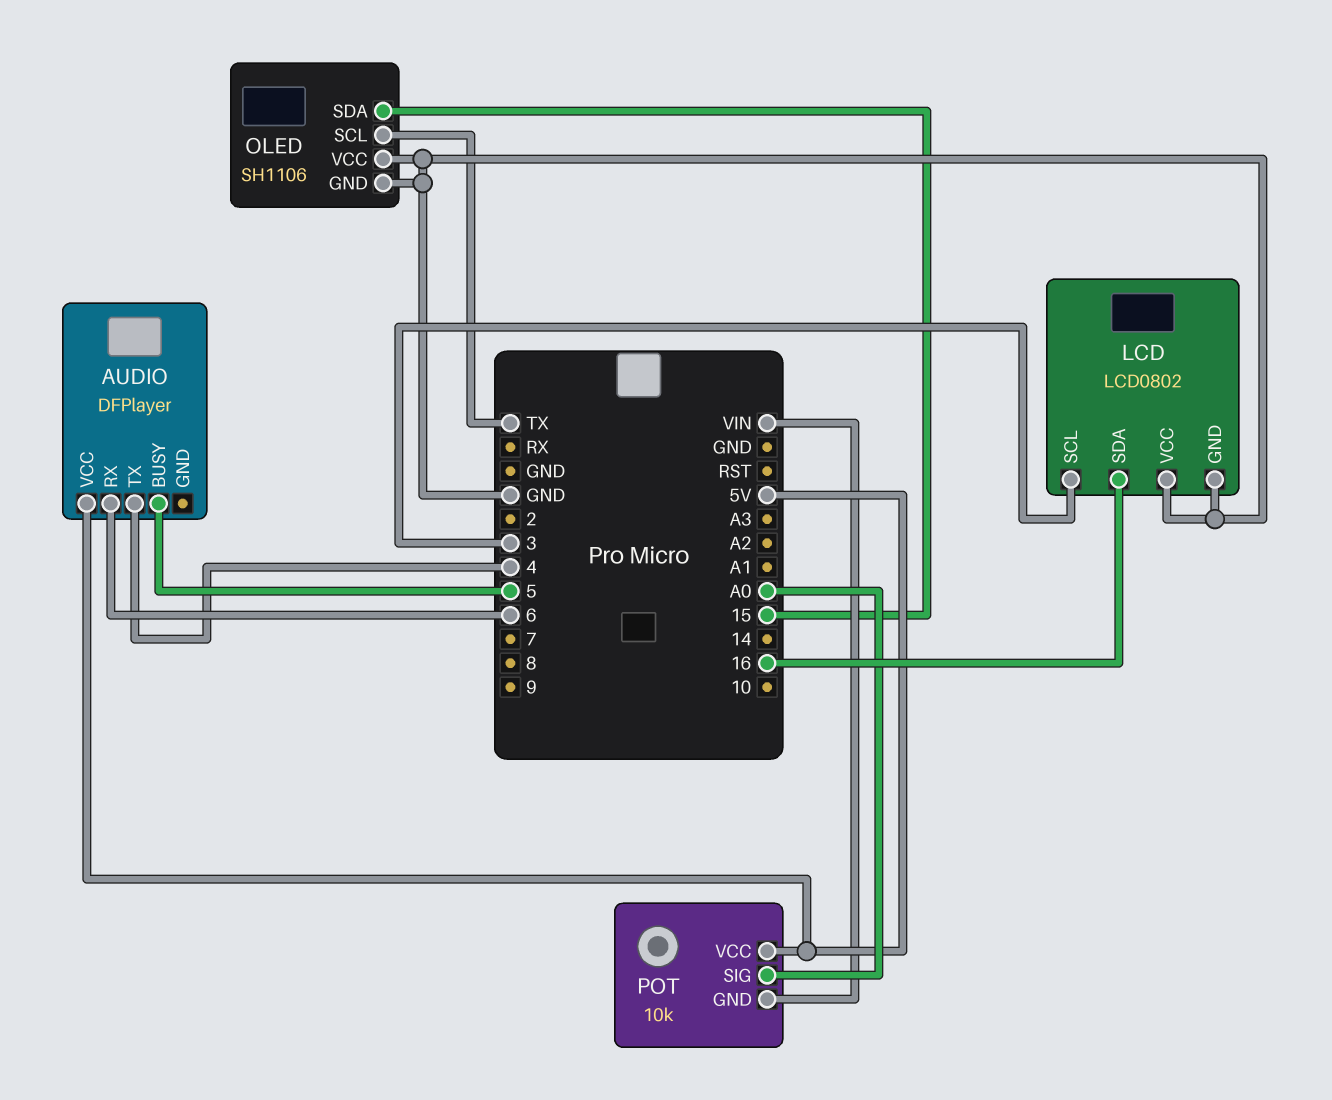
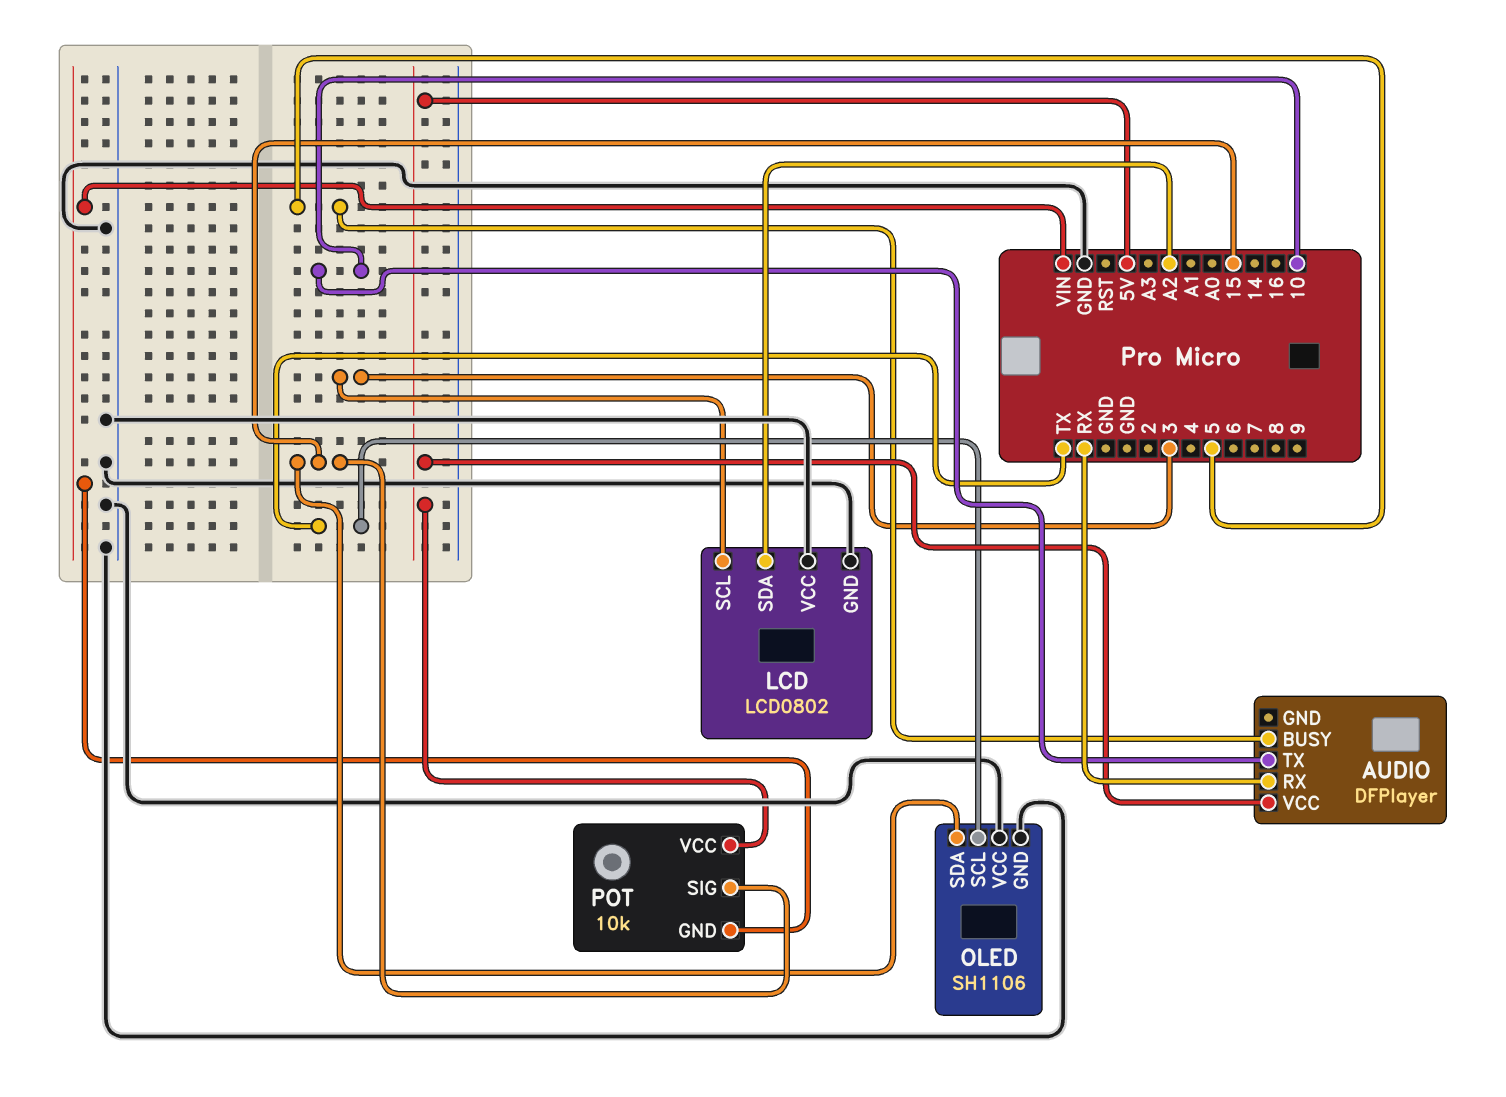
AUDIO pin RX: 6 -> RX
AUDIO pin TX: 4 -> 10
LCD pin SDA: 16 -> A2
POT pin SIG: A0 -> 15

